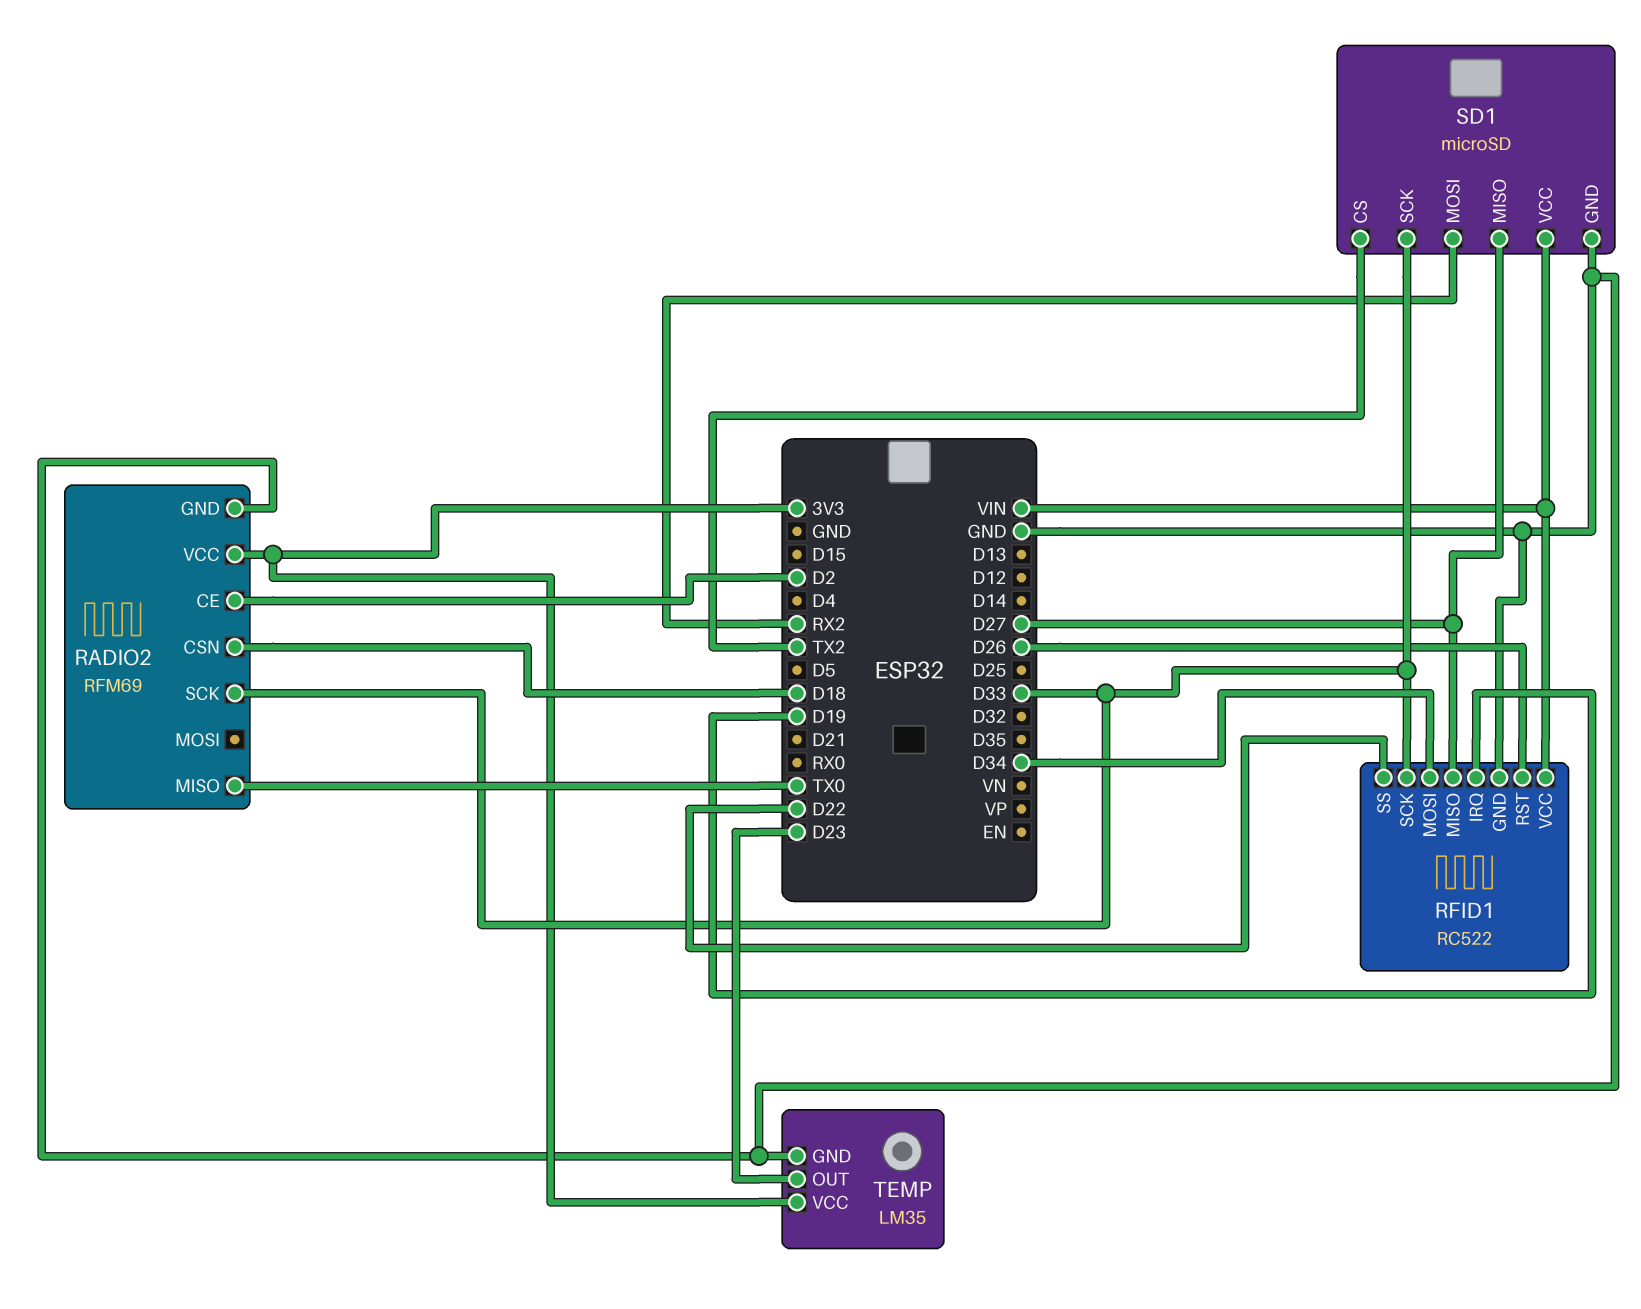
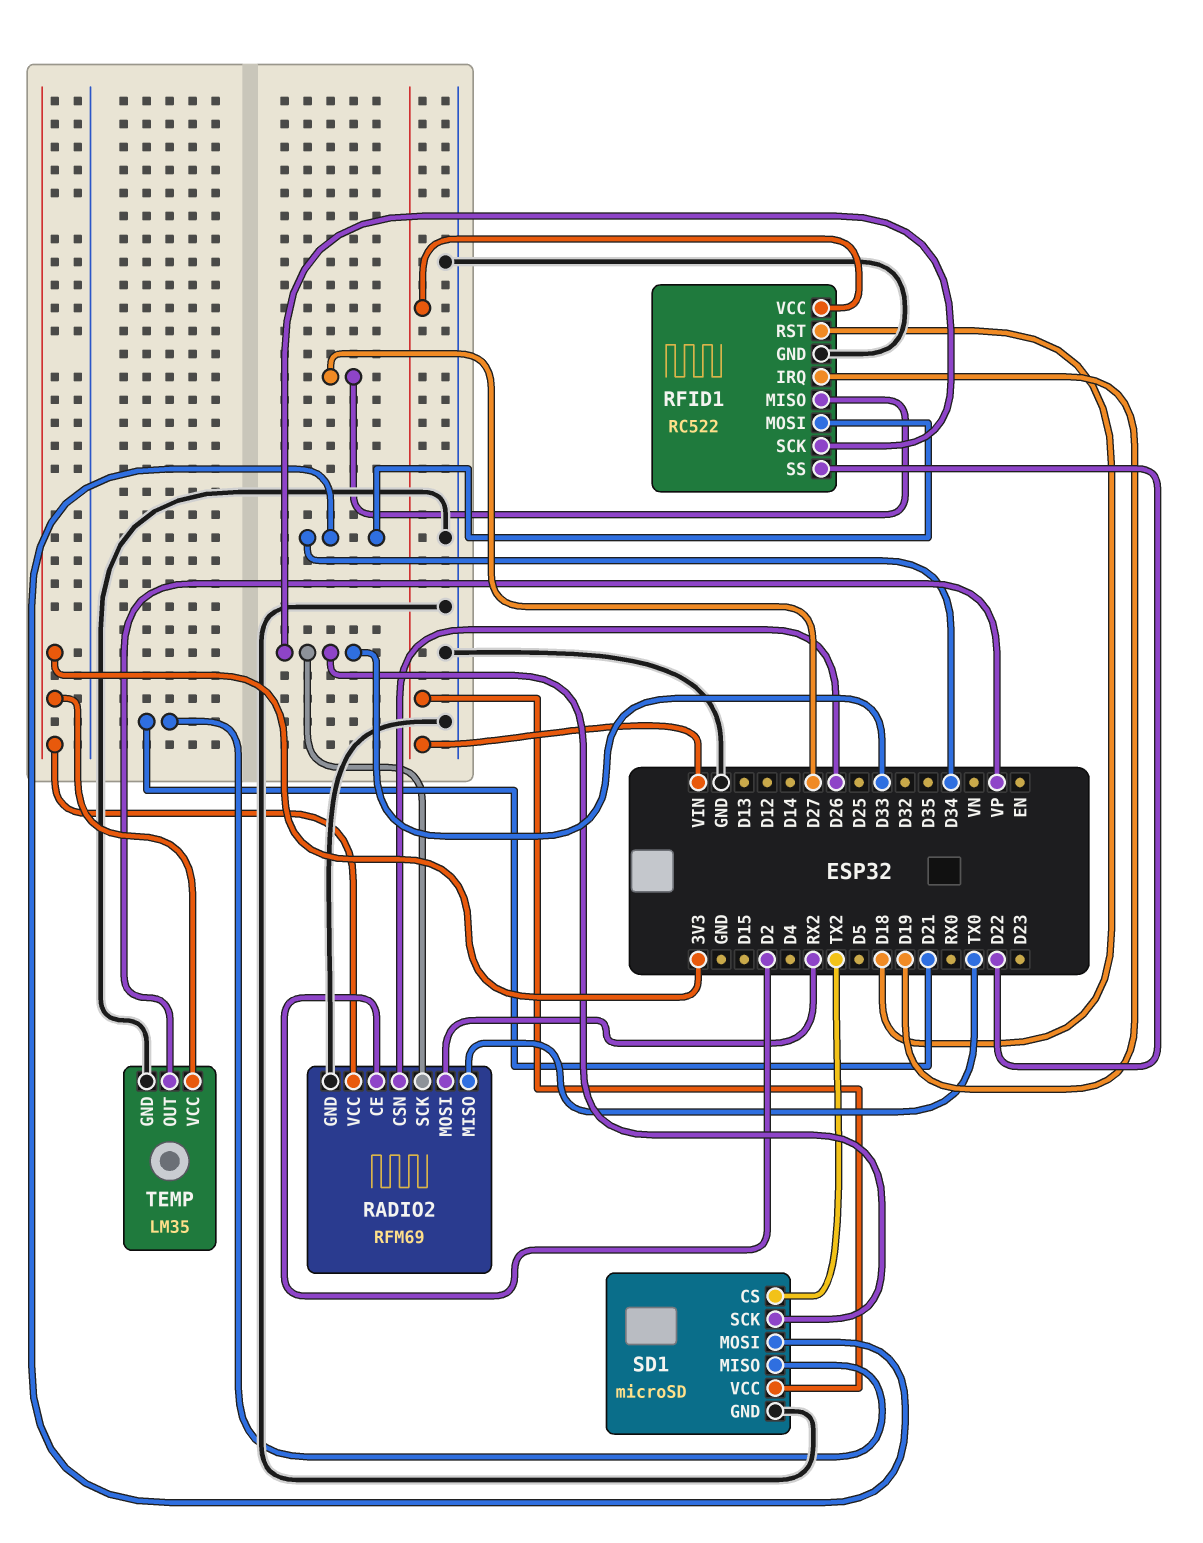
RADIO2 pin CSN: D18 -> D26
RADIO2 pin MOSI: none -> RX2
RFID1 pin RST: D26 -> D18
SD1 pin MISO: D27 -> D21
SD1 pin MOSI: RX2 -> D34
TEMP pin OUT: D23 -> VP

